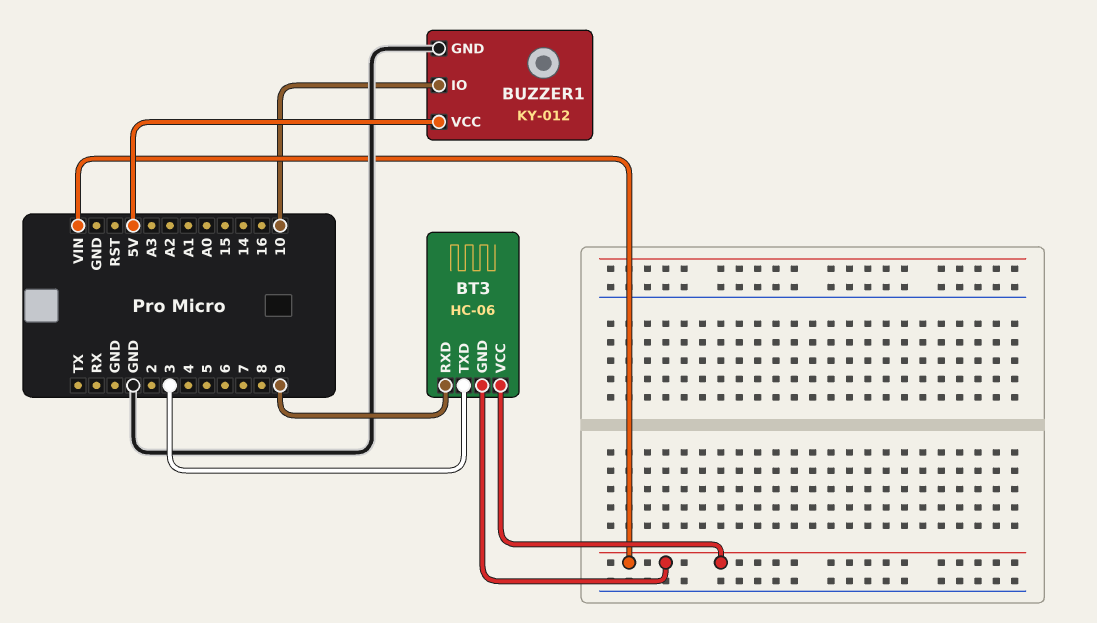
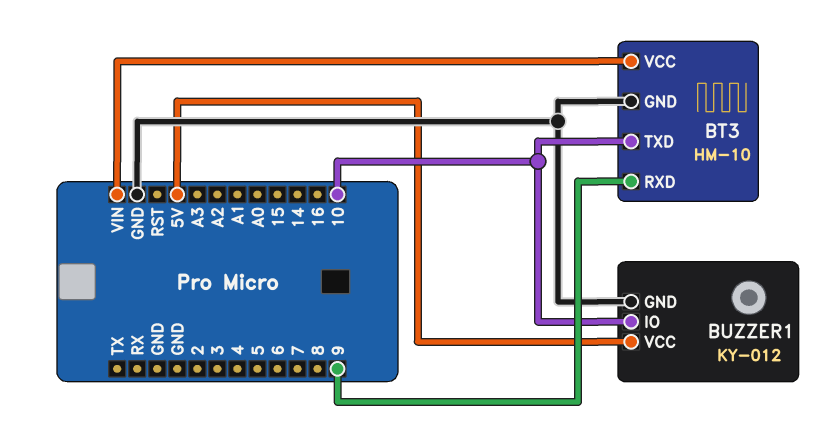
BT3: HC-06 -> HM-10
BT3 pin GND: VIN -> GND
BT3 pin TXD: 3 -> 10

